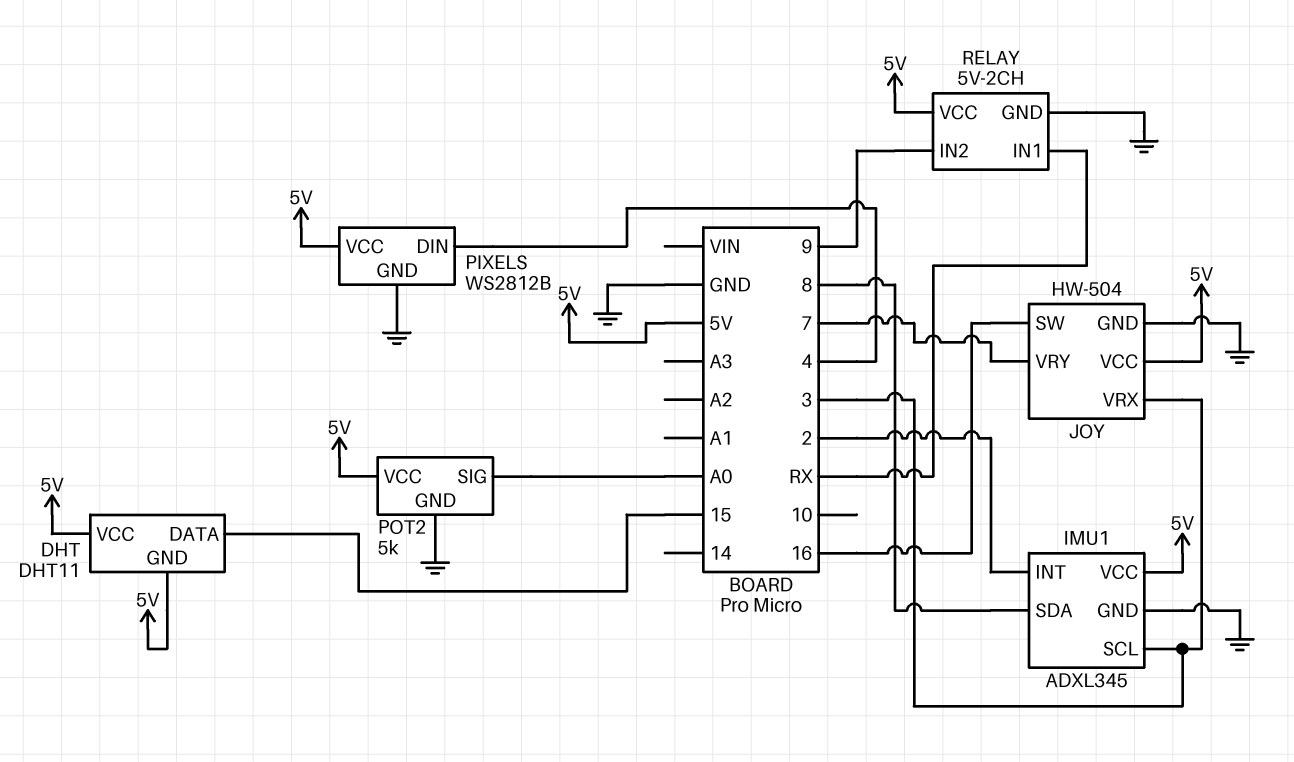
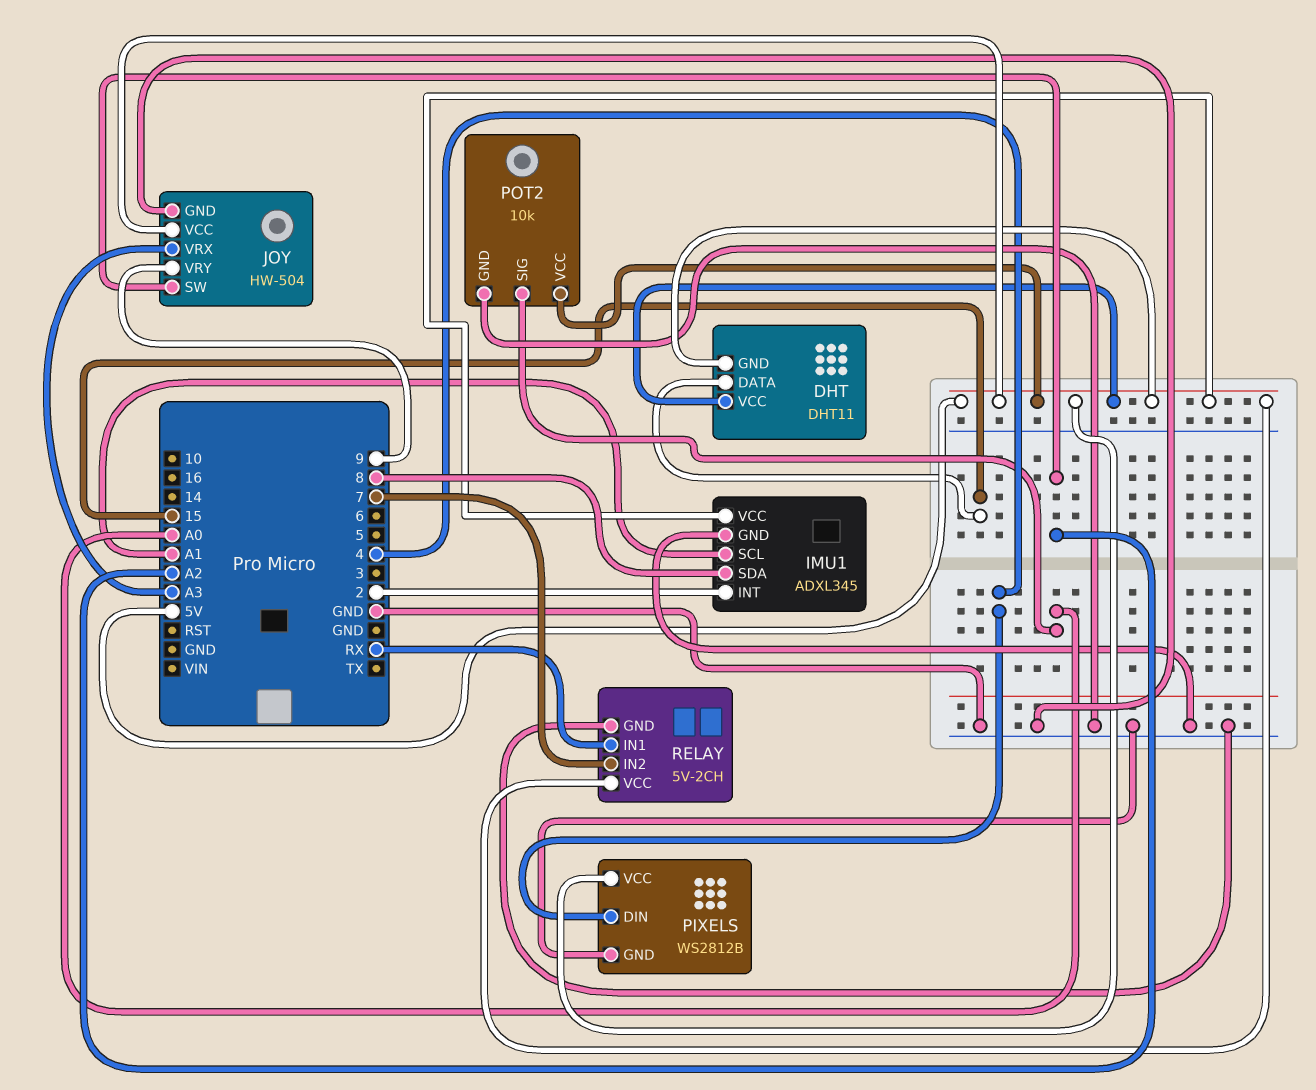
IMU1 pin SCL: 3 -> A1
JOY pin SW: 16 -> A2
JOY pin VRX: 3 -> A3
JOY pin VRY: 7 -> 9
POT2: 5k -> 10k
RELAY pin IN2: 9 -> 7

